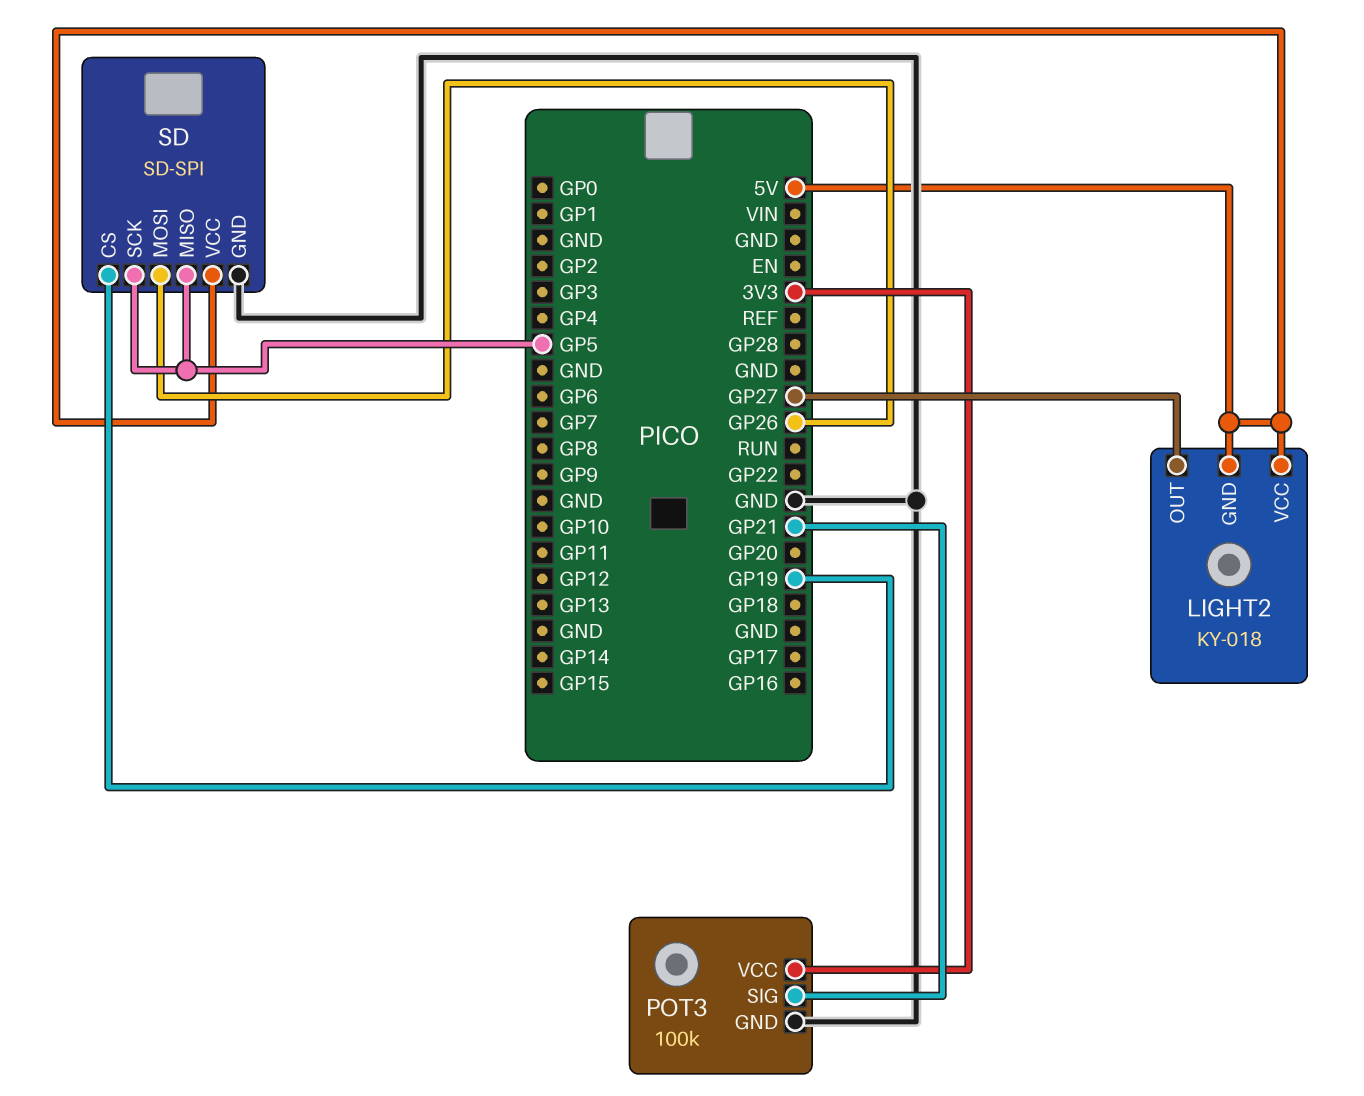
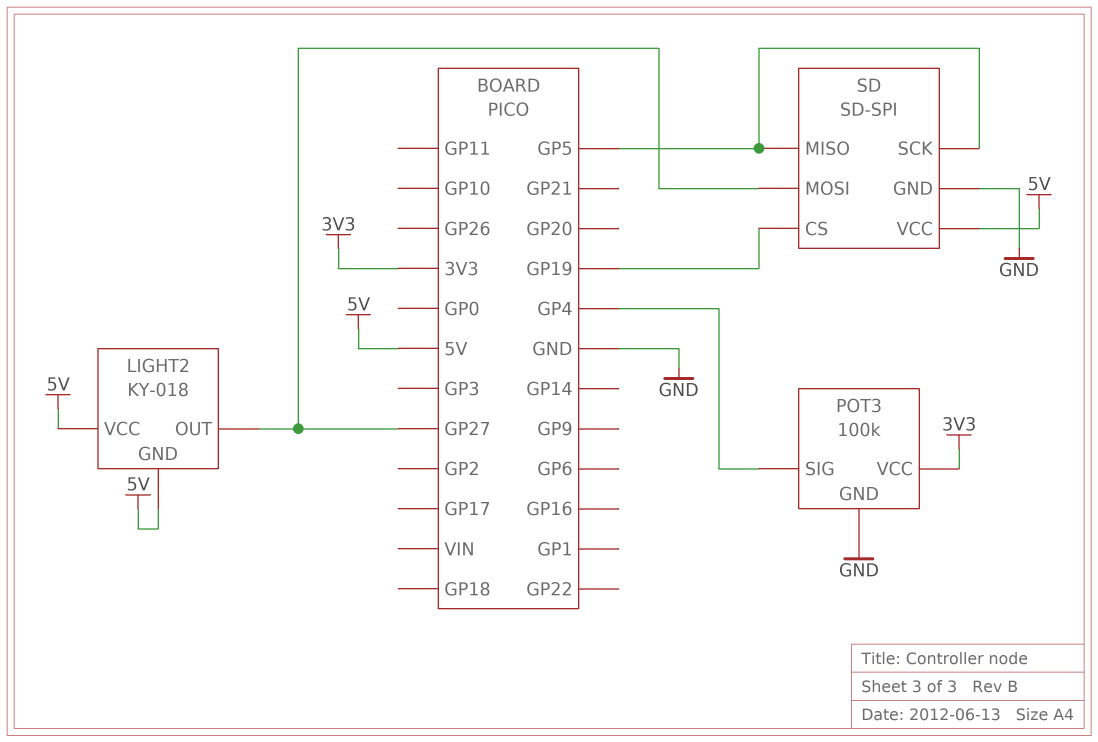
POT3 pin SIG: GP21 -> GP4
SD pin MOSI: GP26 -> GP27

